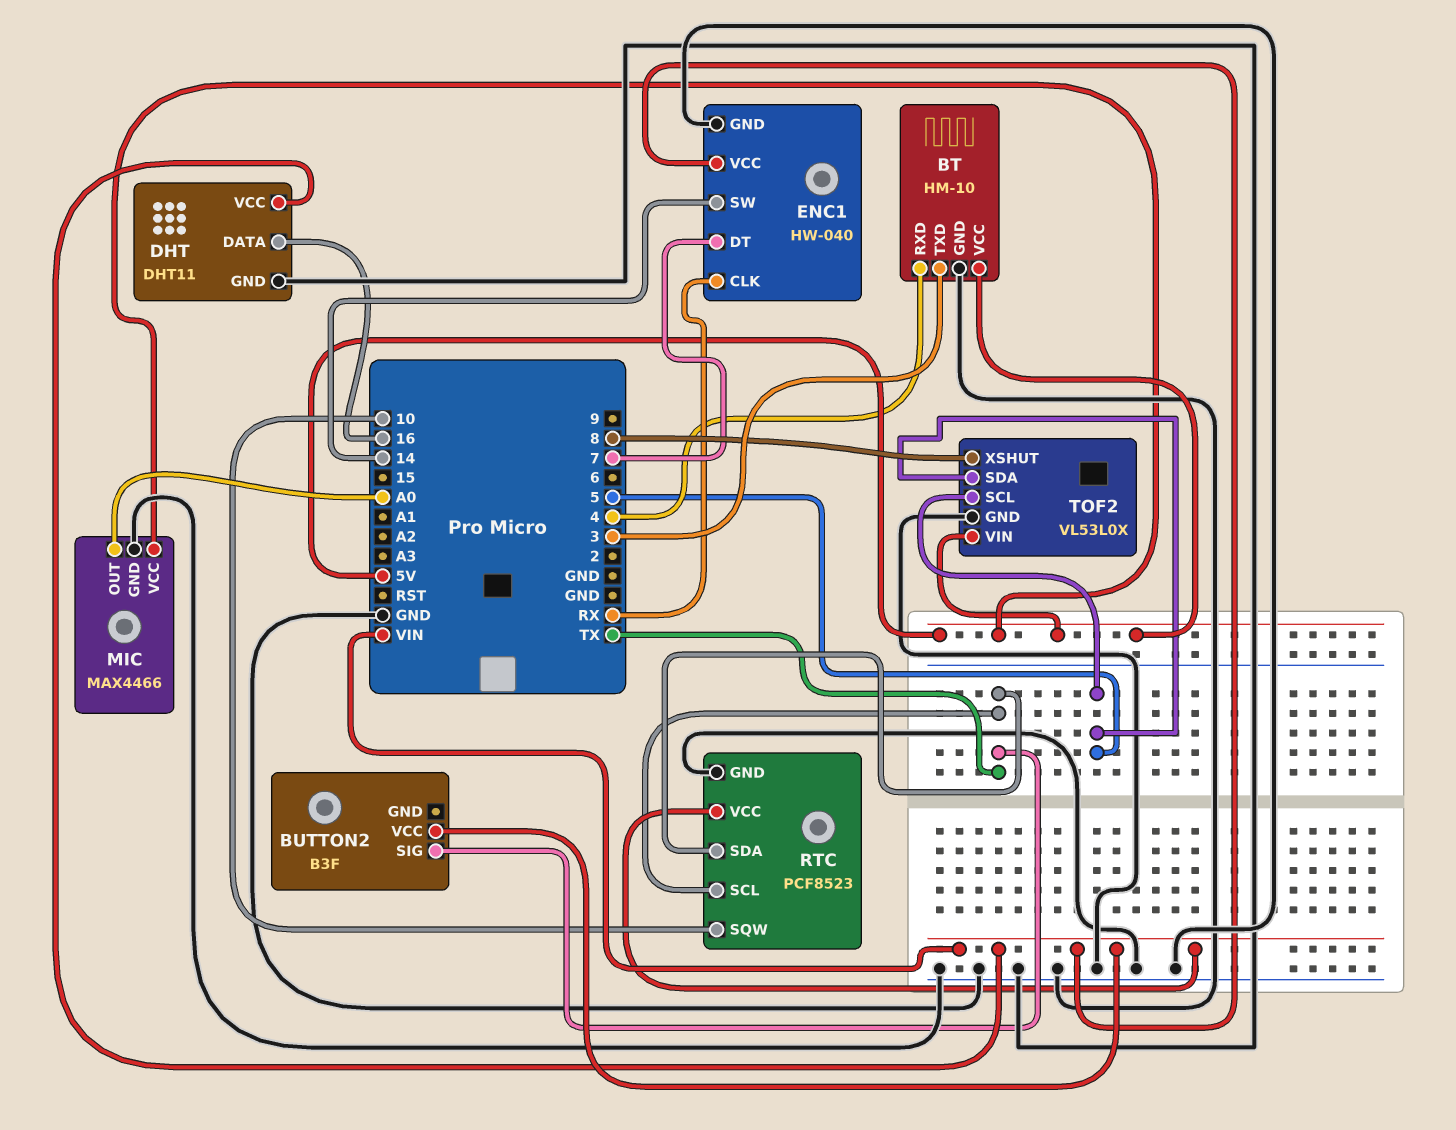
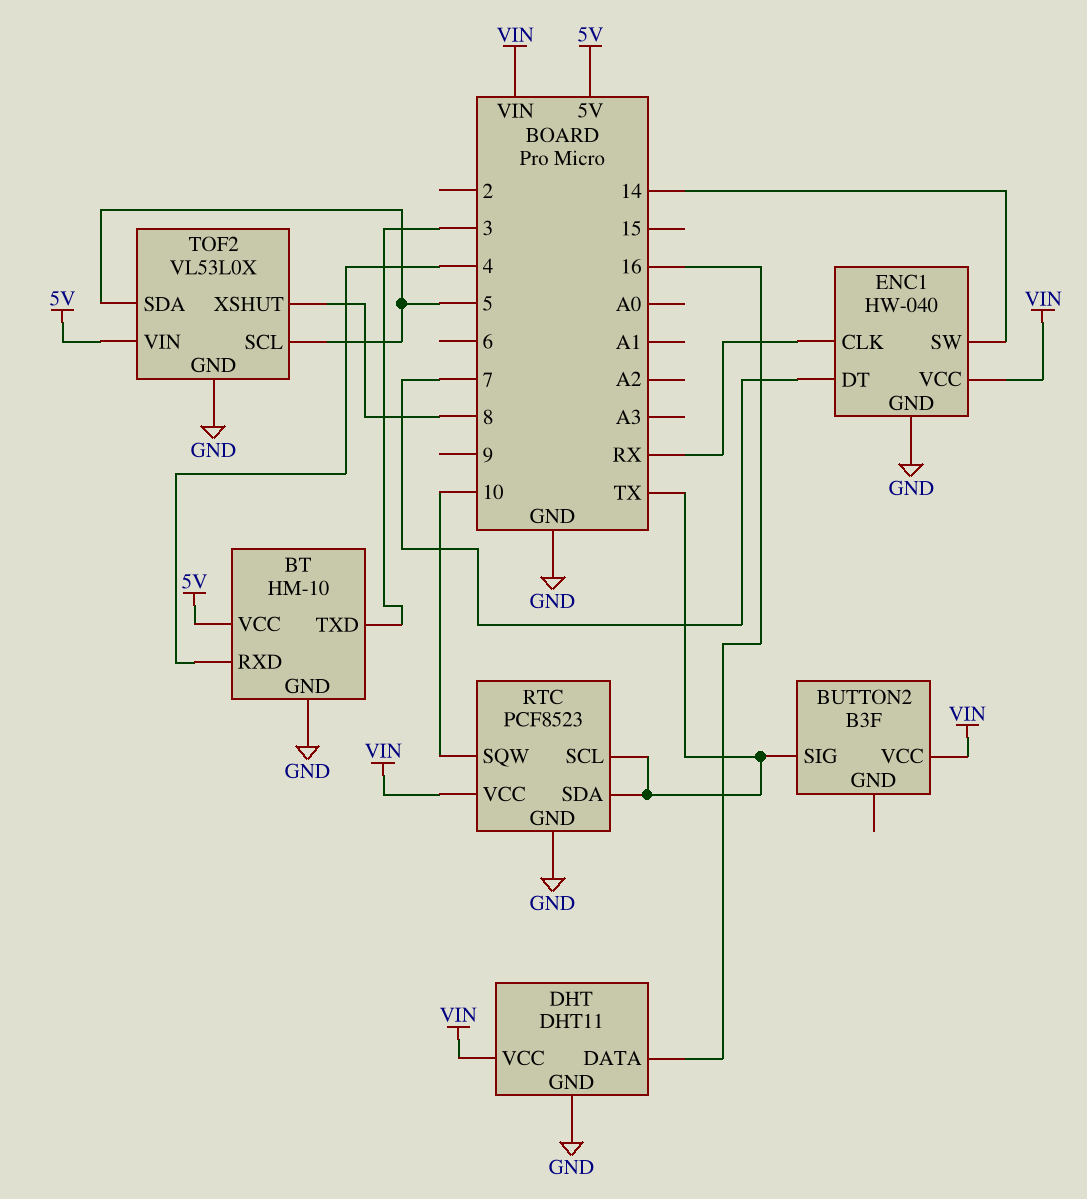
MIC: MAX4466 -> none
MIC pin GND: GND -> none
MIC pin OUT: A0 -> none
MIC pin VCC: 5V -> none

